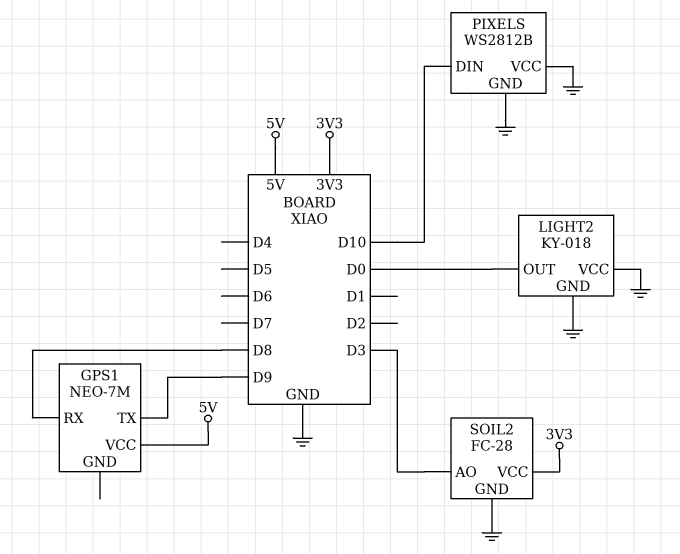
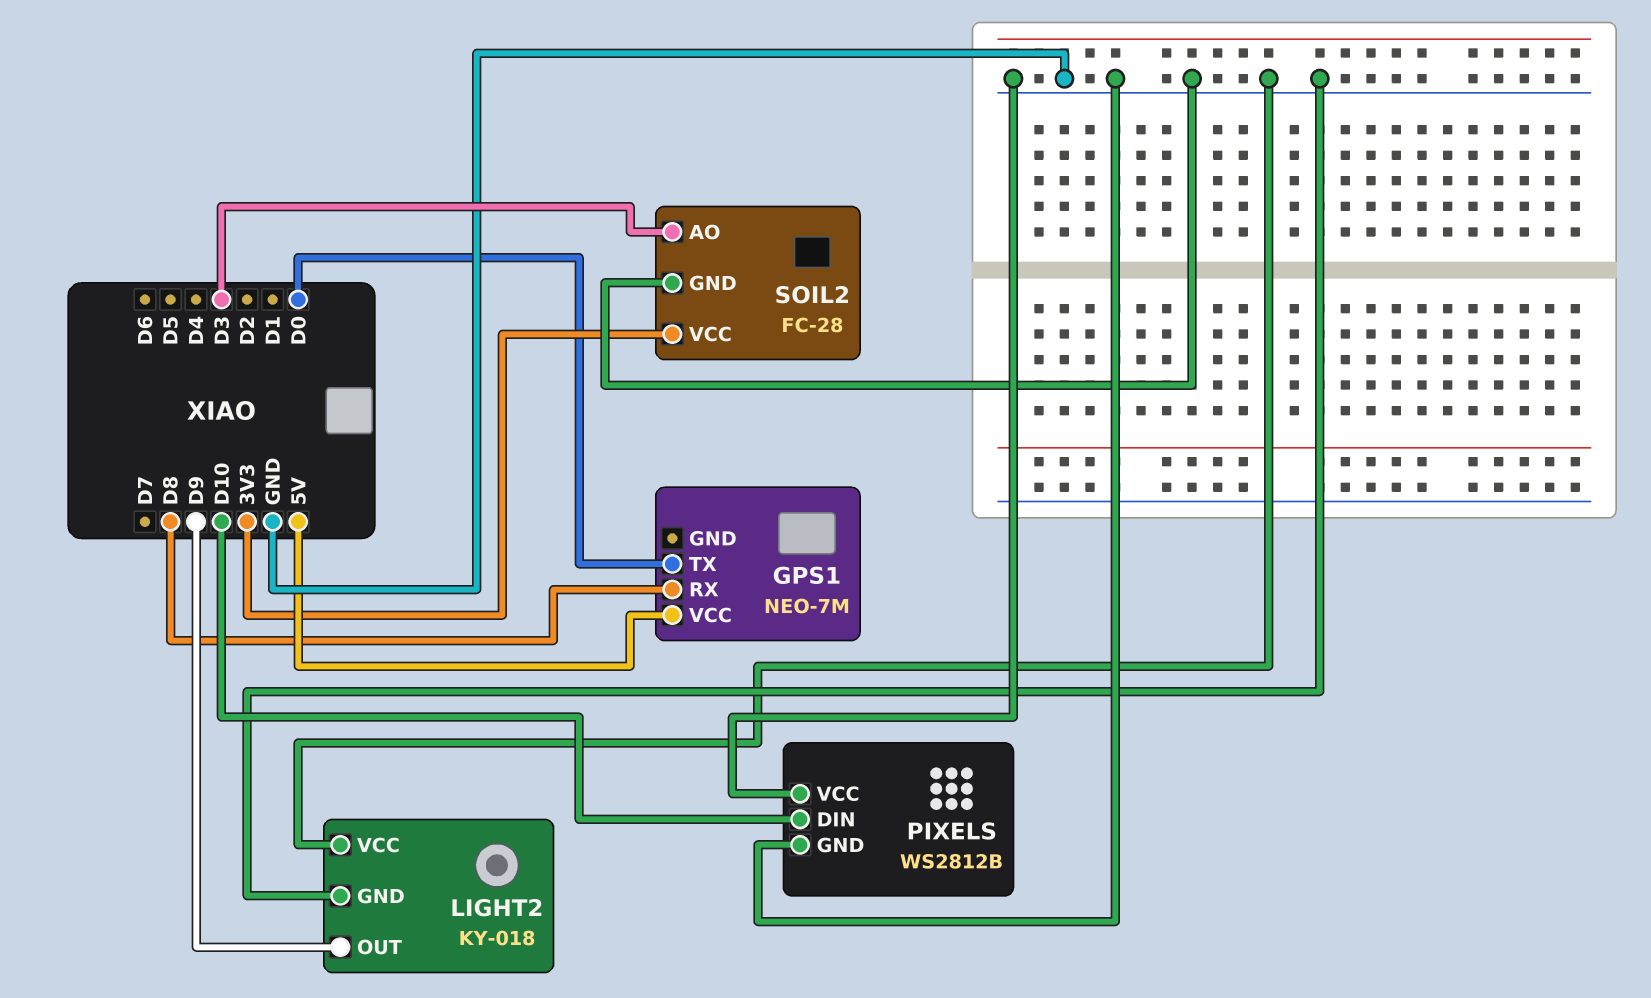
GPS1 pin TX: D9 -> D0
LIGHT2 pin OUT: D0 -> D9

